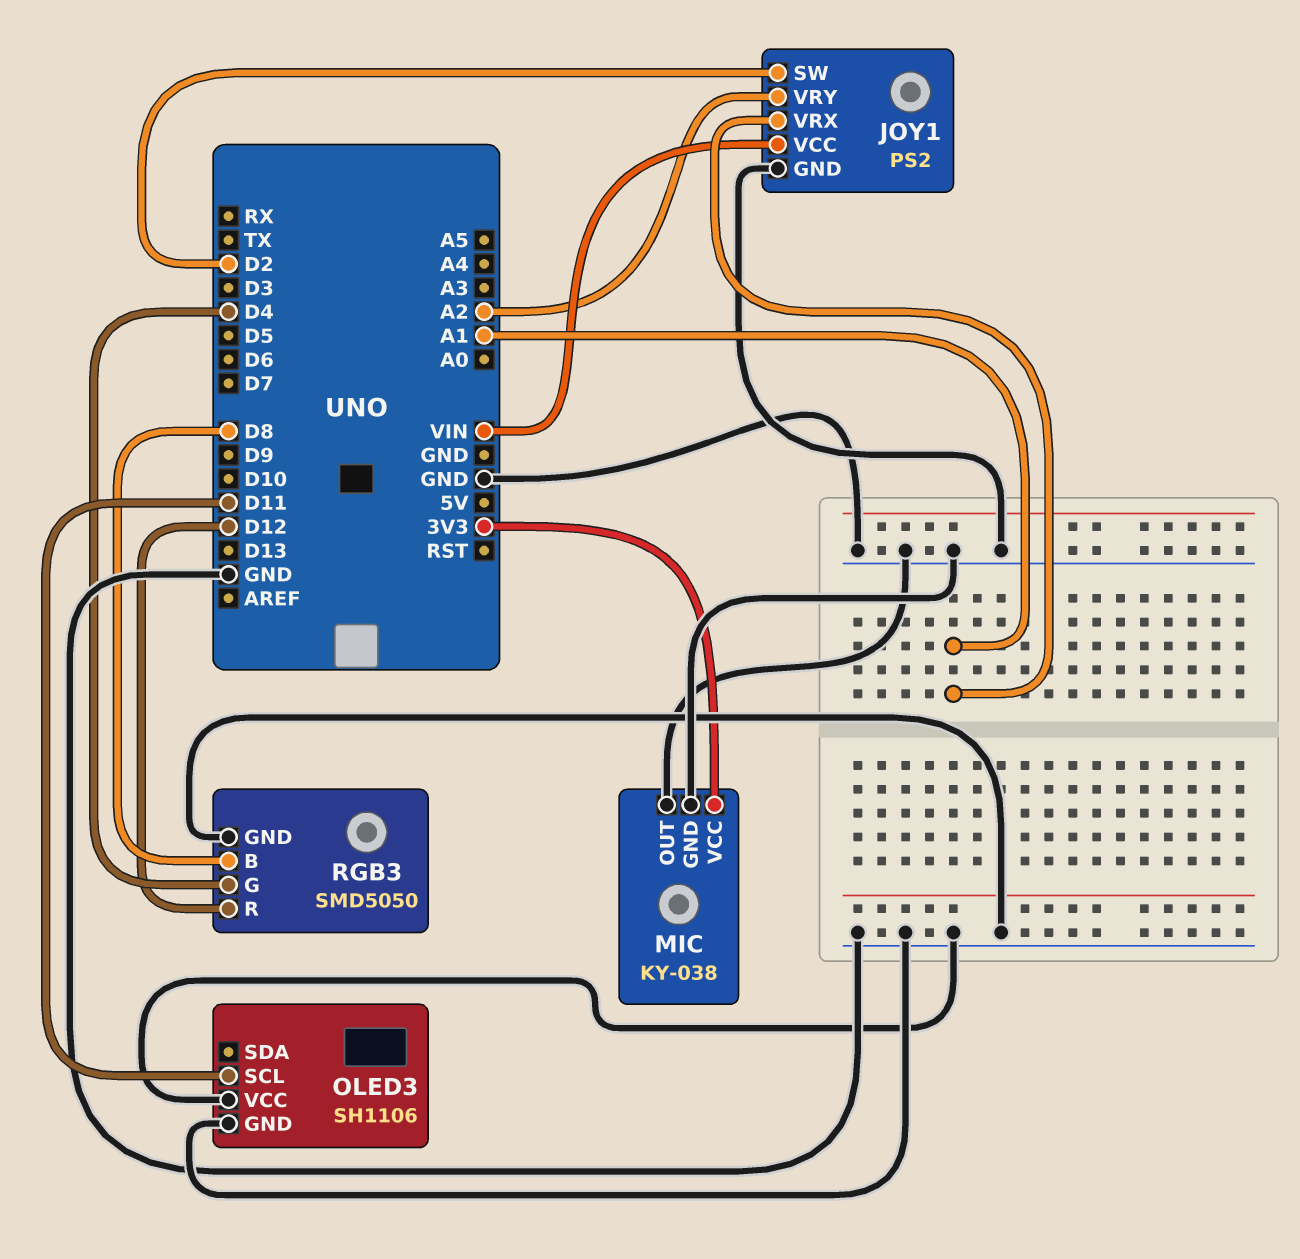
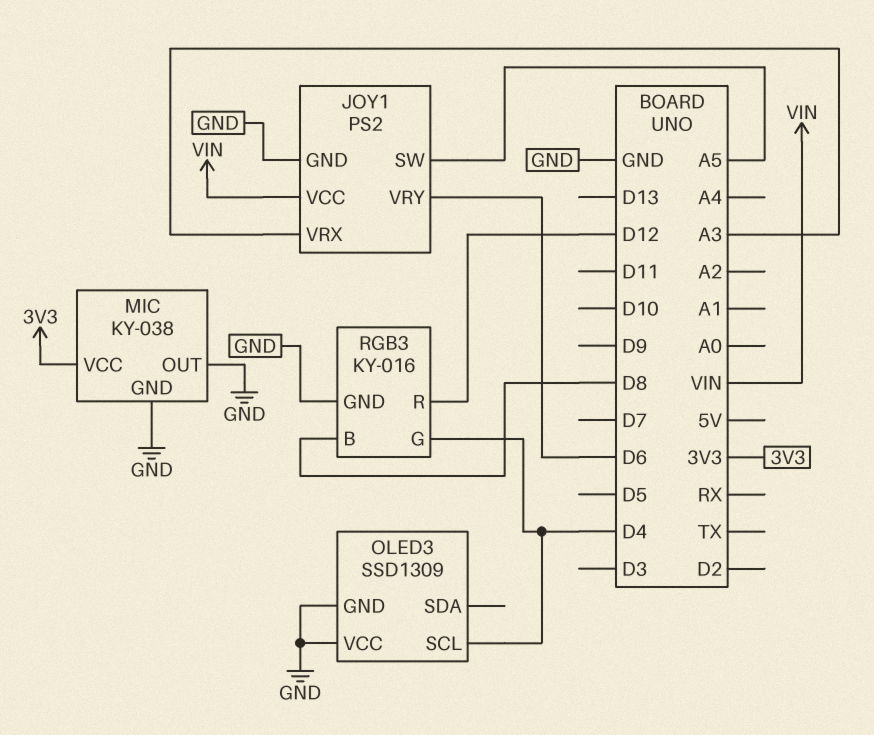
JOY1 pin SW: D2 -> A5
JOY1 pin VRX: A1 -> A3
JOY1 pin VRY: A2 -> D6
OLED3: SH1106 -> SSD1309
OLED3 pin SCL: D11 -> D4
RGB3: SMD5050 -> KY-016

